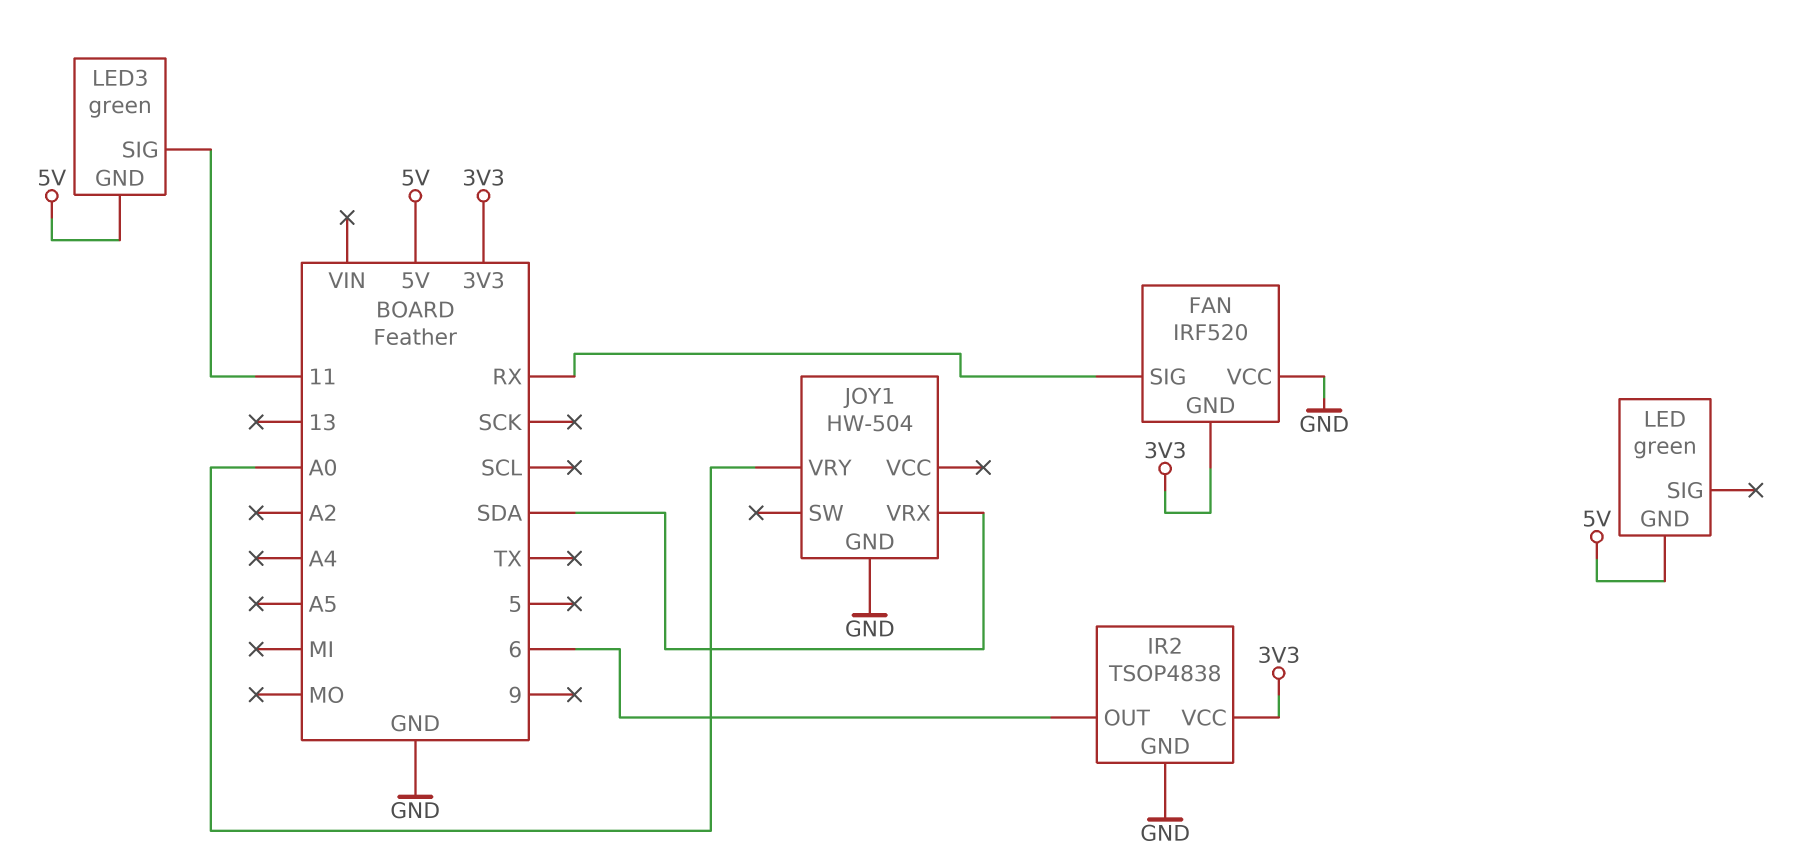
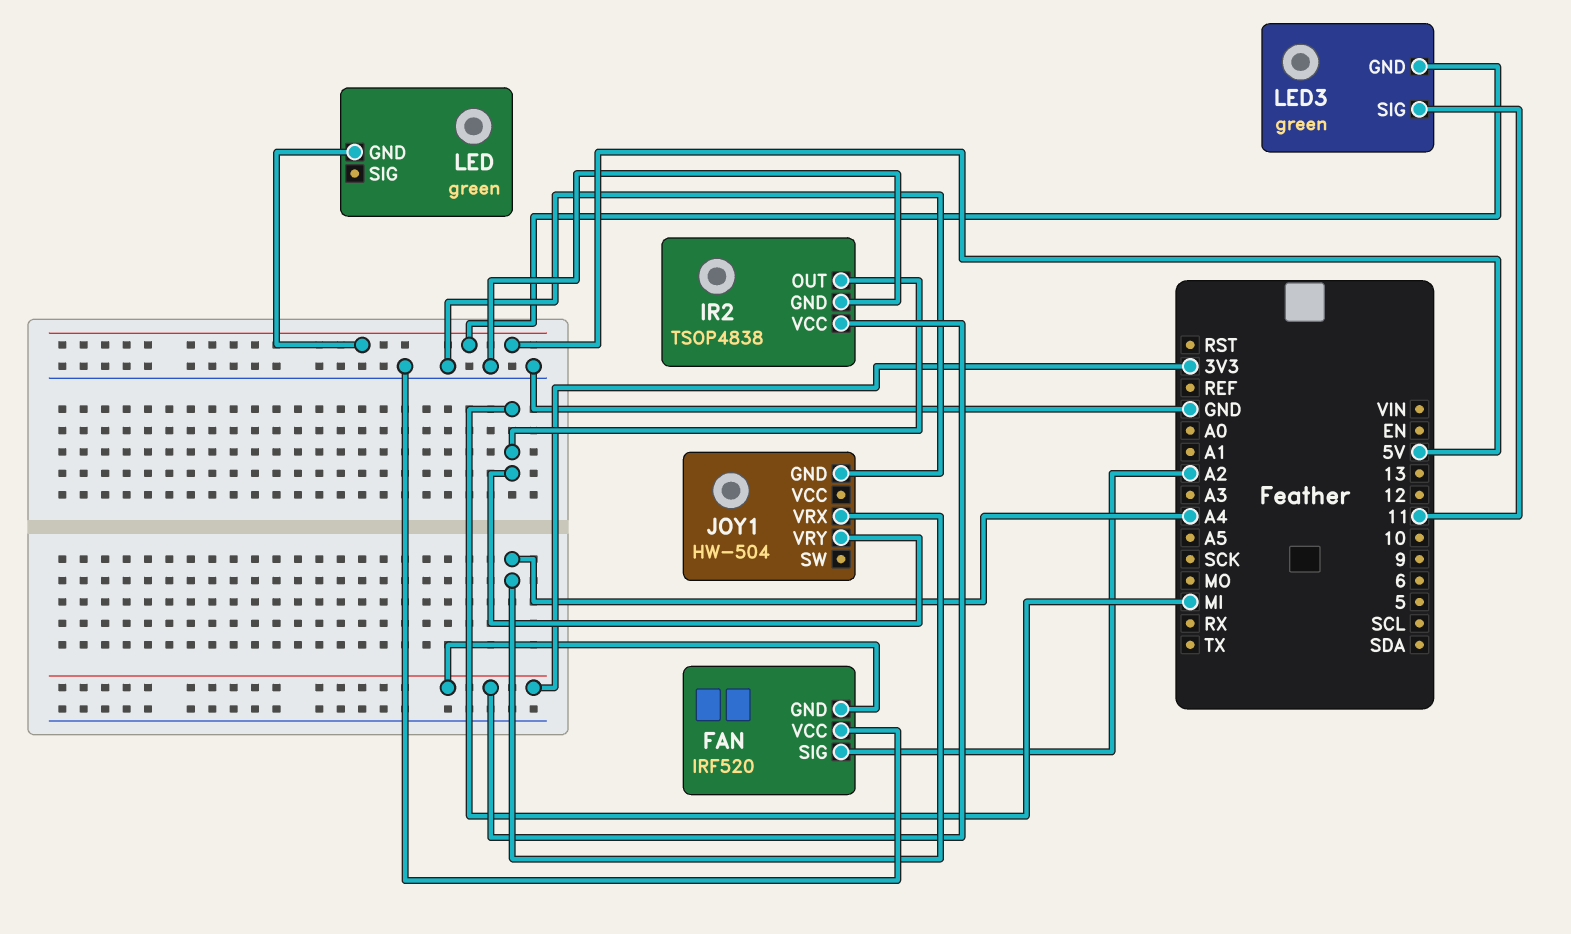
FAN pin SIG: RX -> A2
IR2 pin OUT: 6 -> MI
JOY1 pin VRX: SDA -> A4
JOY1 pin VRY: A0 -> MI

